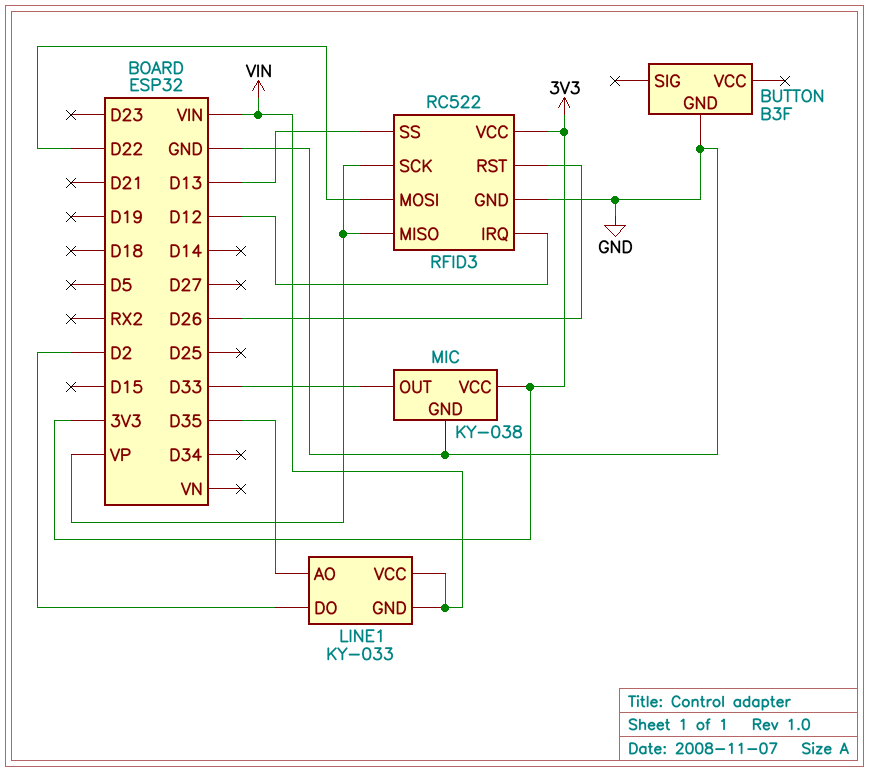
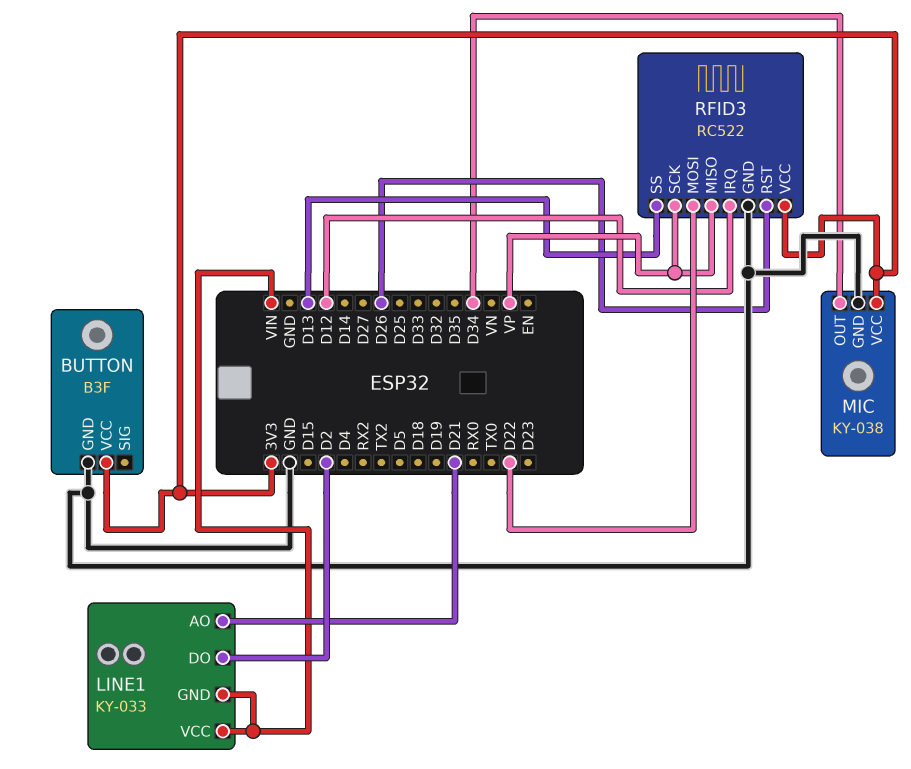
BUTTON pin VCC: none -> 3V3
LINE1 pin AO: D35 -> D21
MIC pin OUT: D33 -> D34

